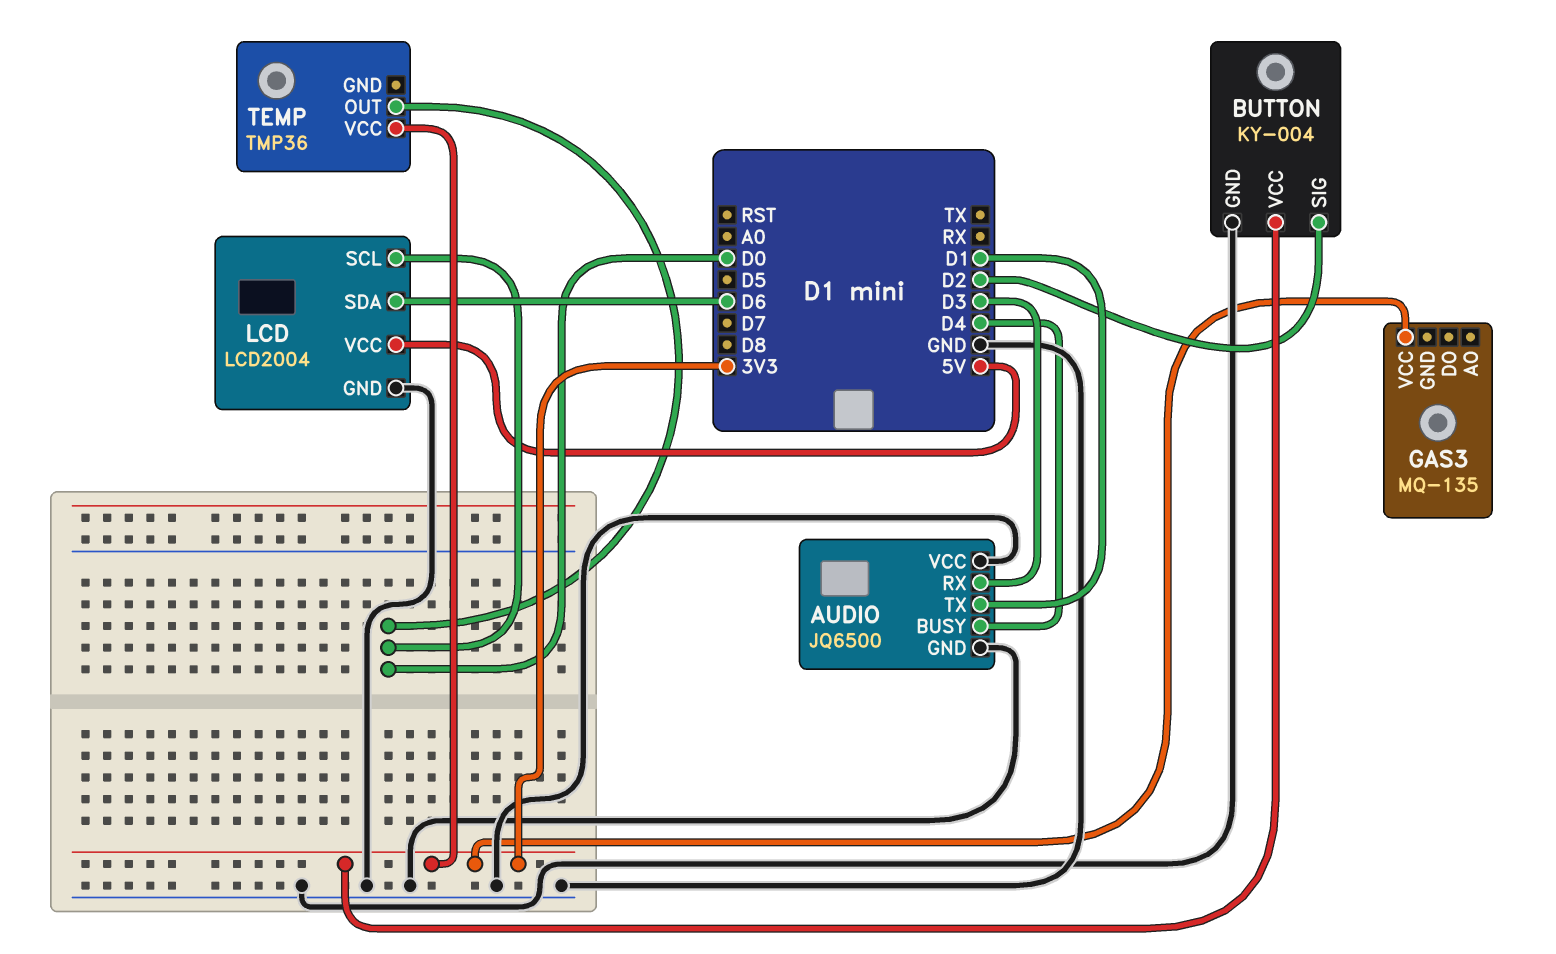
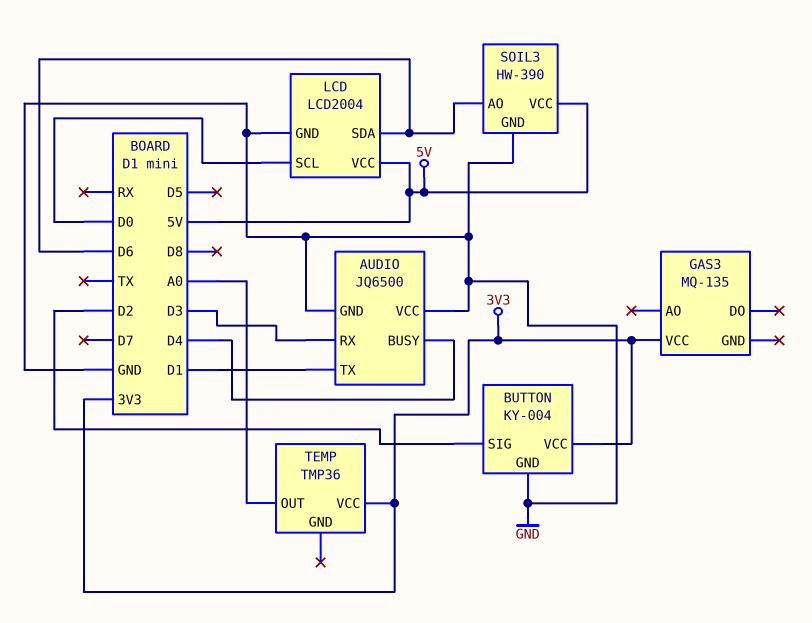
SOIL3: none -> HW-390
SOIL3 pin AO: none -> D6
SOIL3 pin GND: none -> GND
SOIL3 pin VCC: none -> 5V
TEMP pin OUT: D0 -> A0

